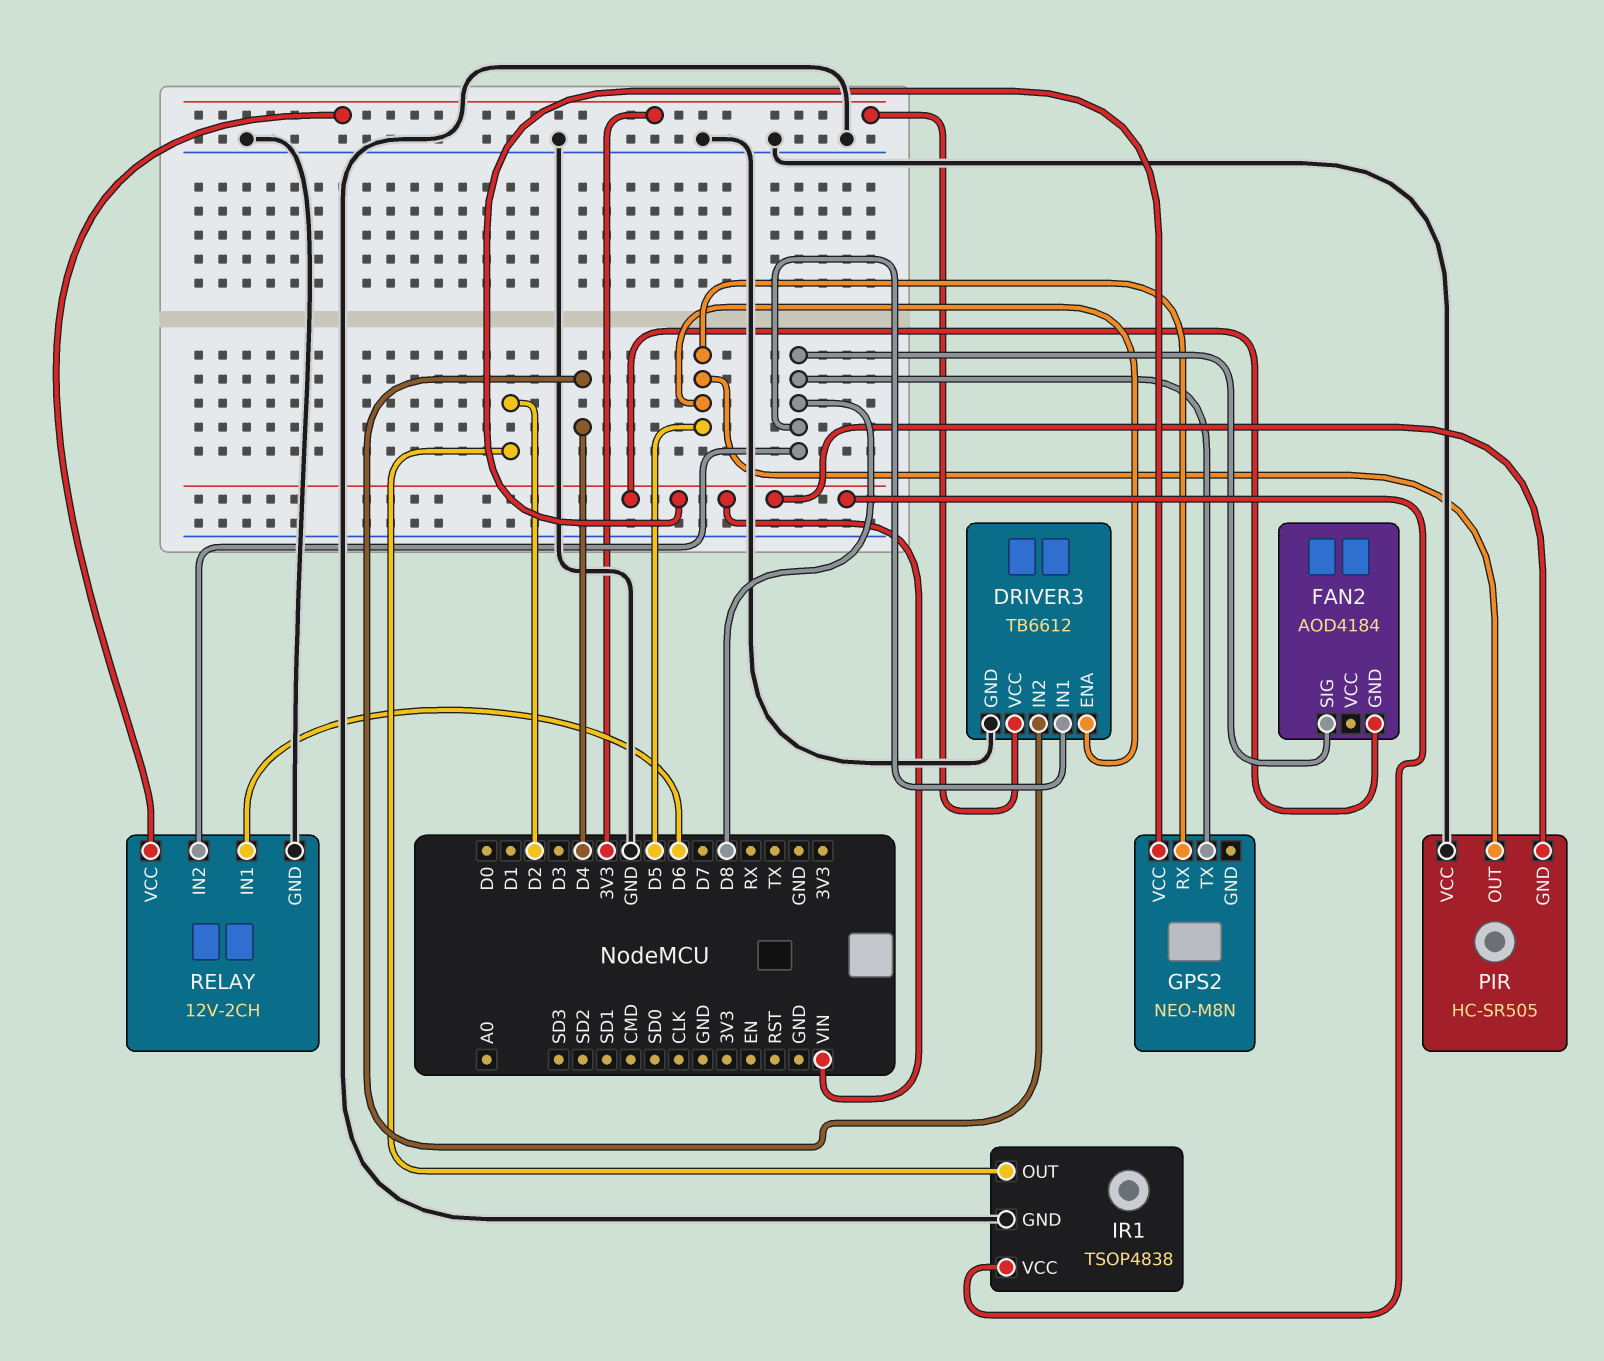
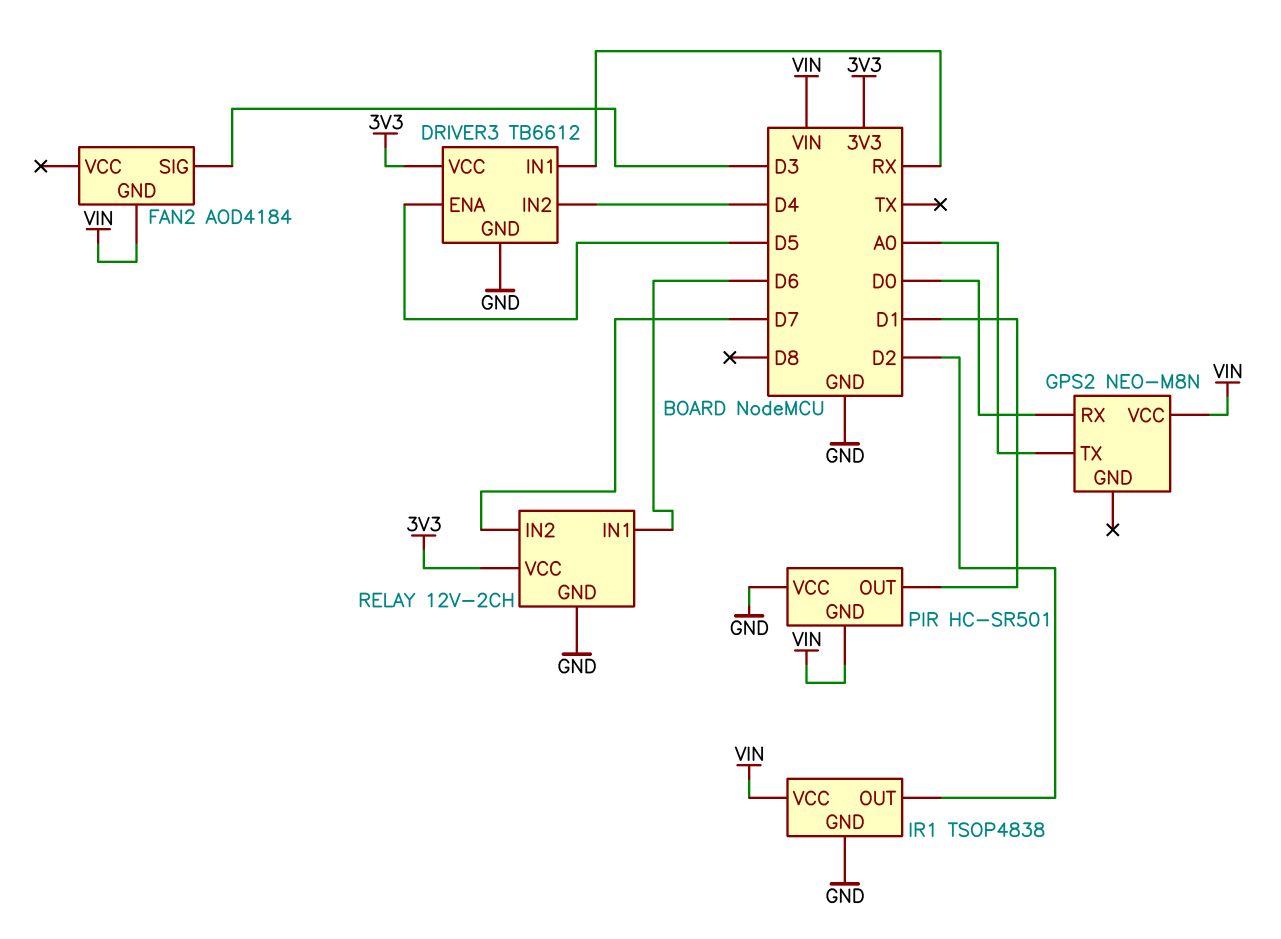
DRIVER3 pin IN1: D8 -> RX
FAN2 pin SIG: D8 -> D3
GPS2 pin RX: D5 -> D0
GPS2 pin TX: D8 -> A0
PIR: HC-SR505 -> HC-SR501
PIR pin OUT: D5 -> D1
RELAY pin IN2: D8 -> D7

